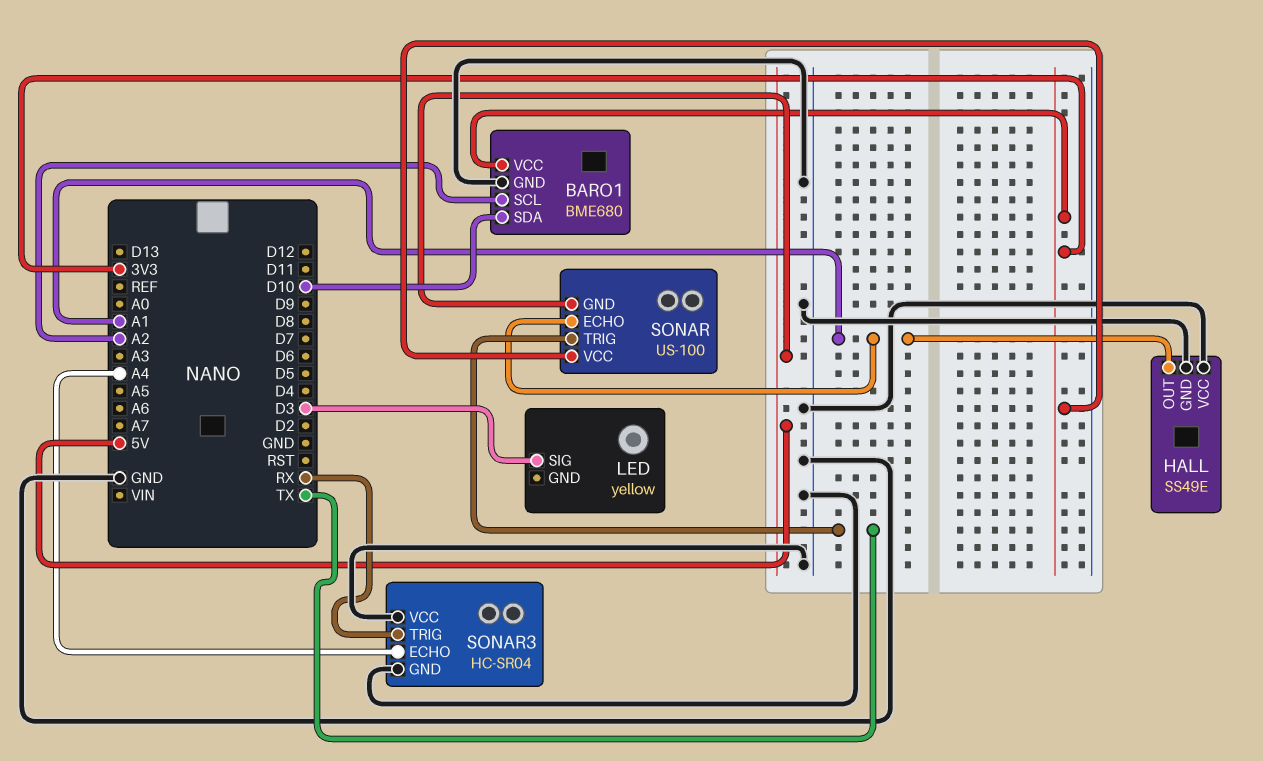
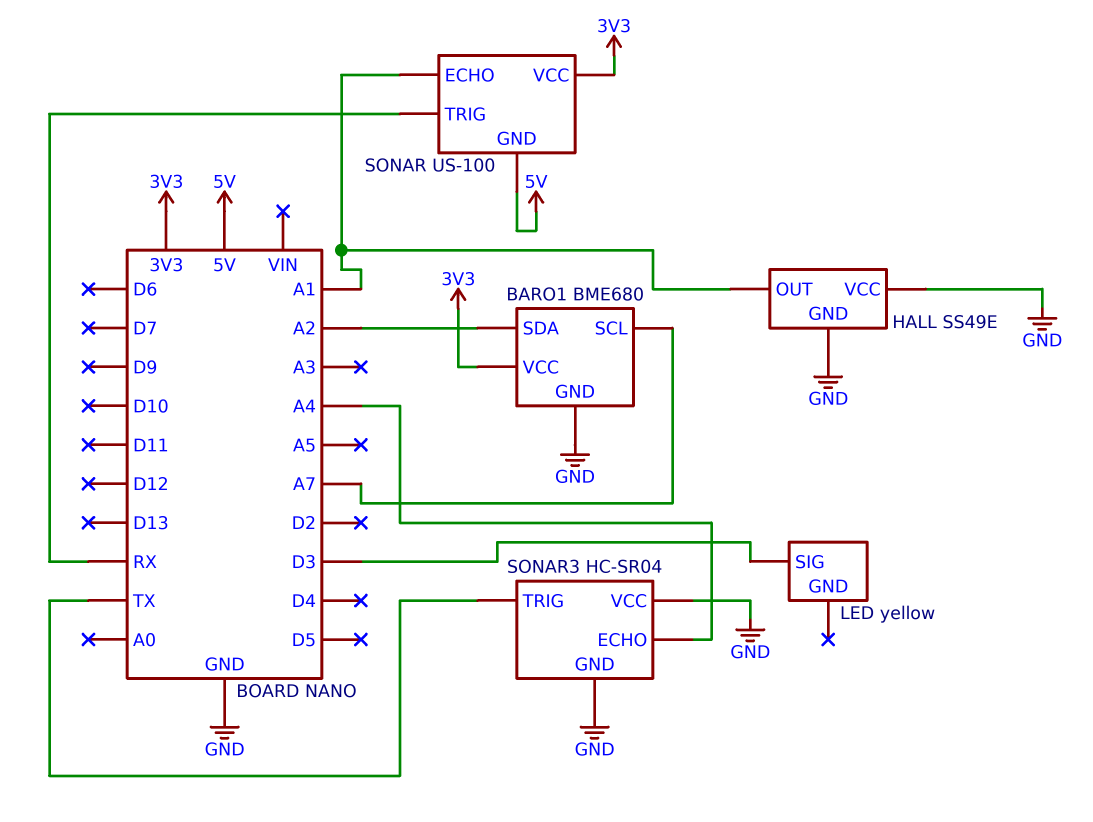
BARO1 pin SCL: A2 -> A7
BARO1 pin SDA: D10 -> A2
SONAR pin TRIG: TX -> RX
SONAR3 pin TRIG: RX -> TX

